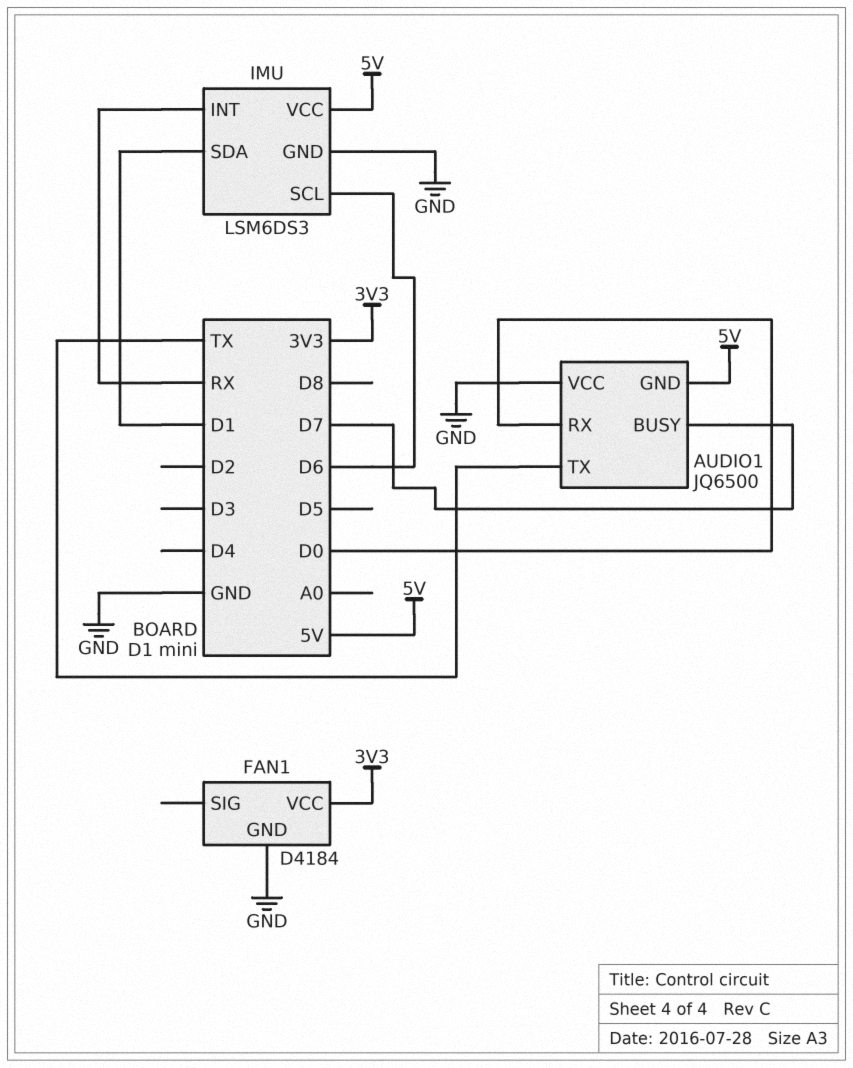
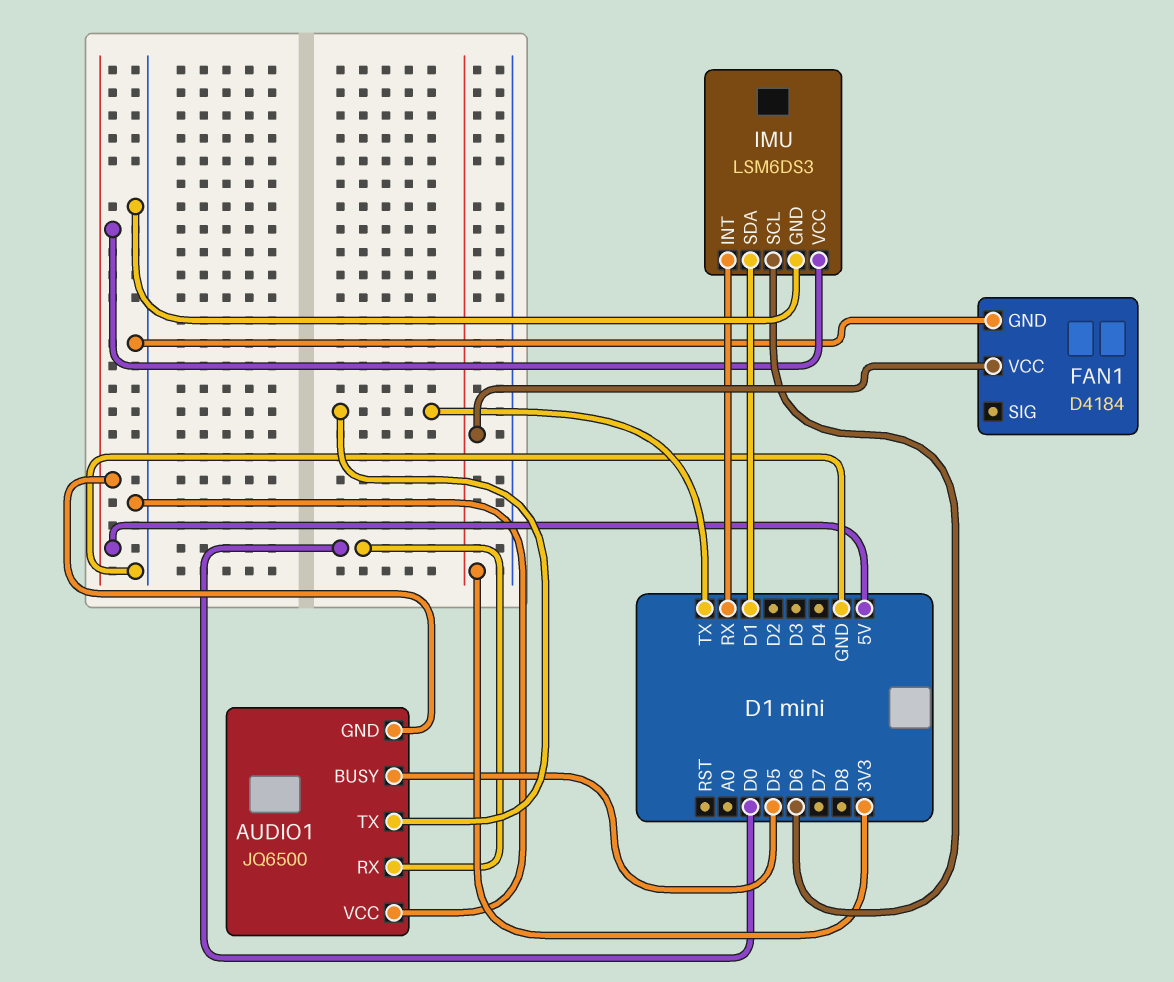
AUDIO1 pin BUSY: D7 -> D5

